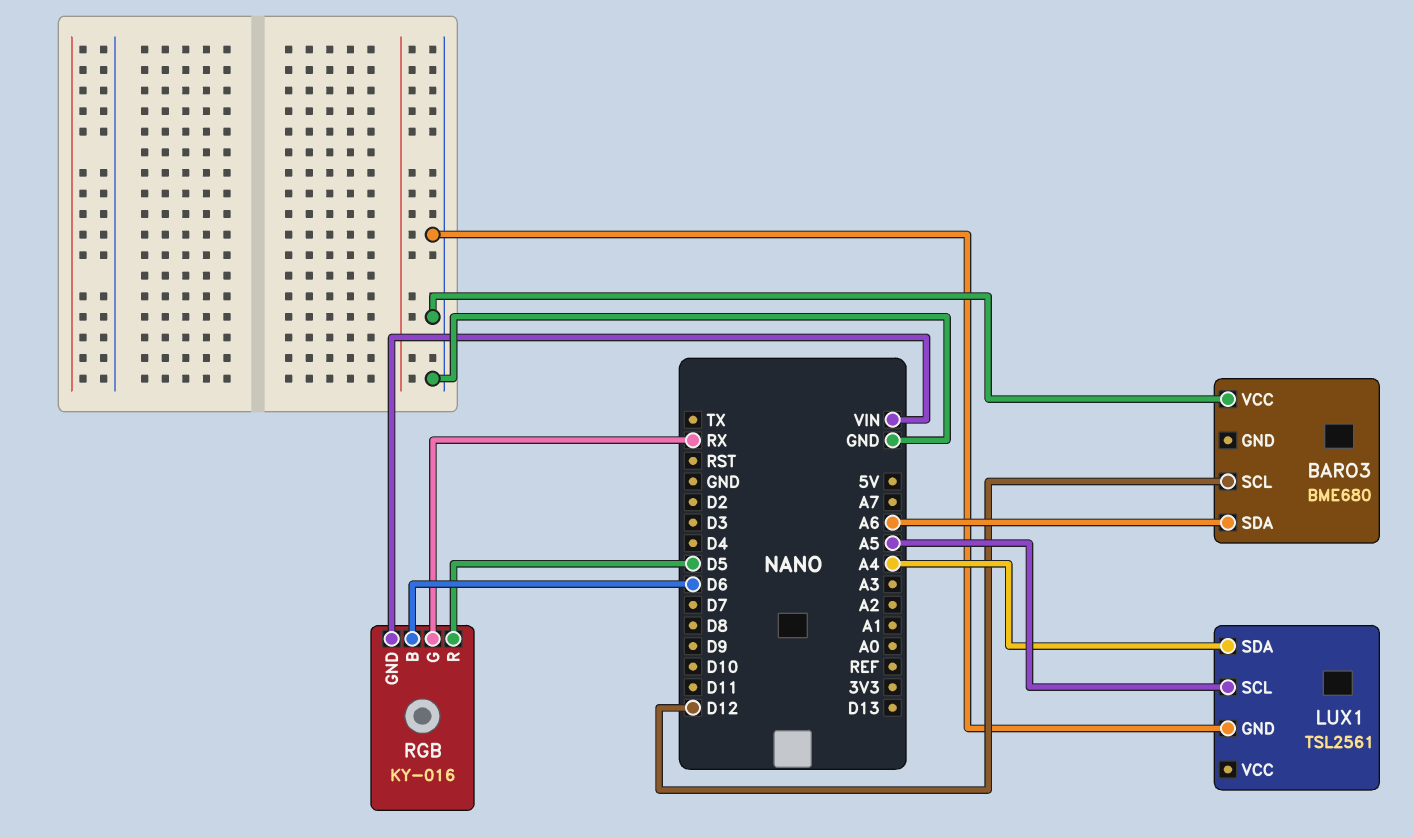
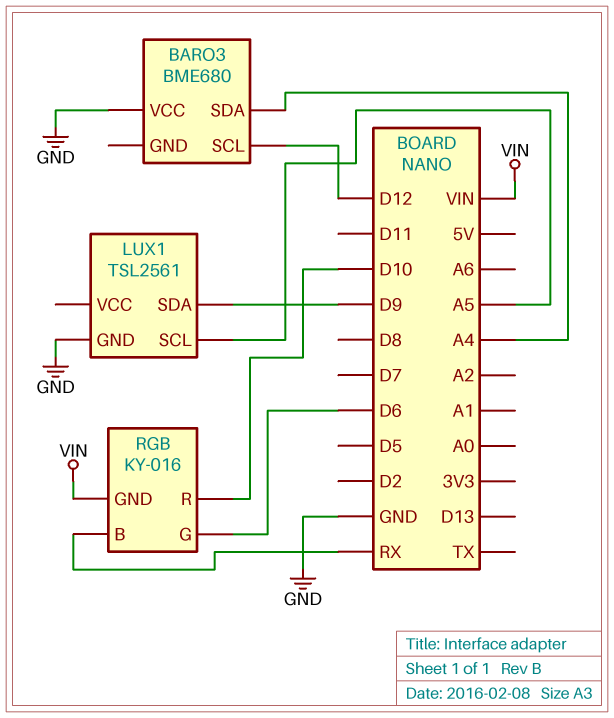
BARO3 pin SDA: A6 -> A4
LUX1 pin SDA: A4 -> D9
RGB pin B: D6 -> RX
RGB pin G: RX -> D6
RGB pin R: D5 -> D10

